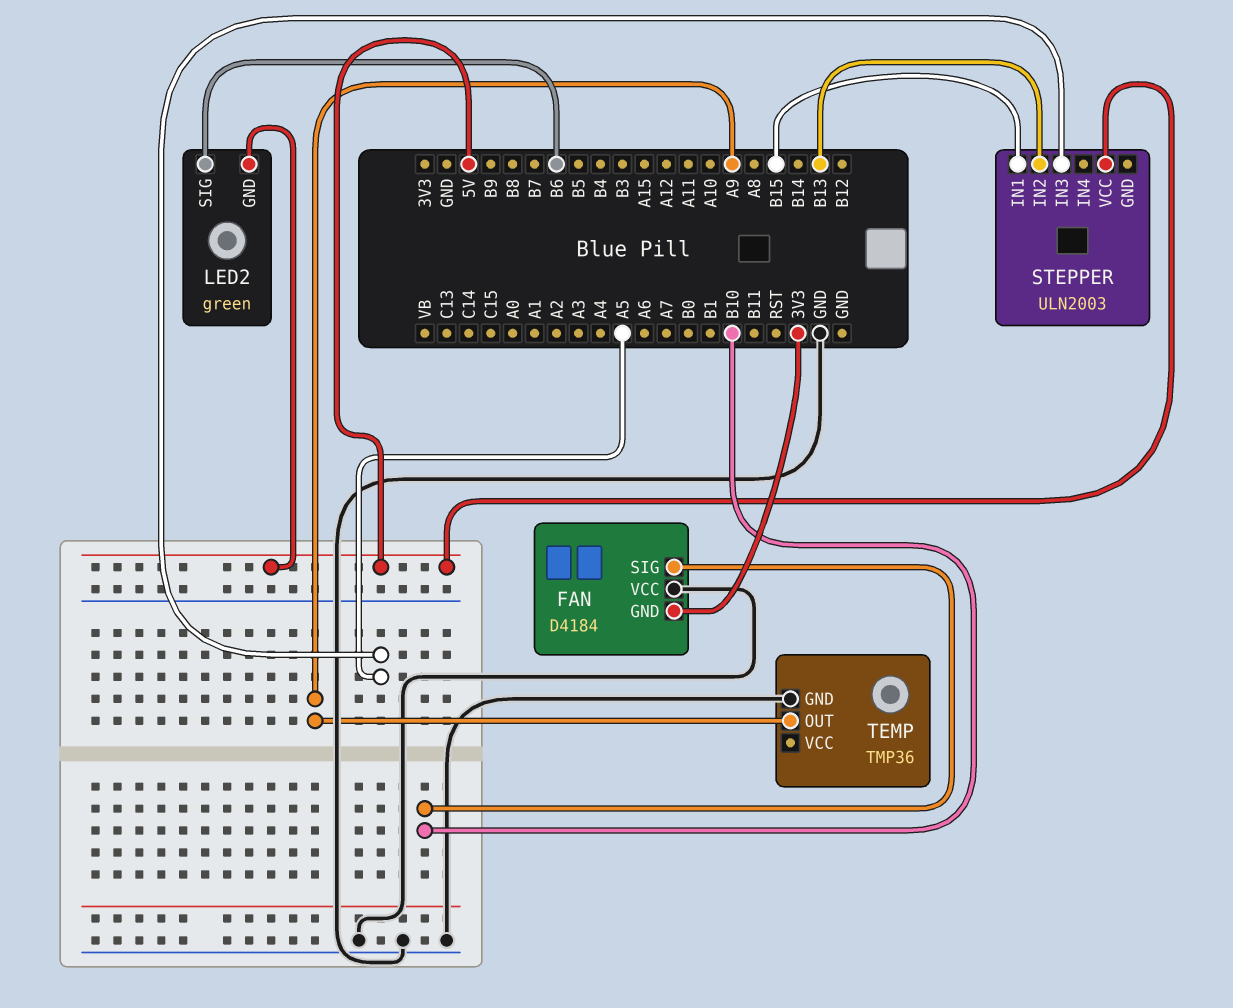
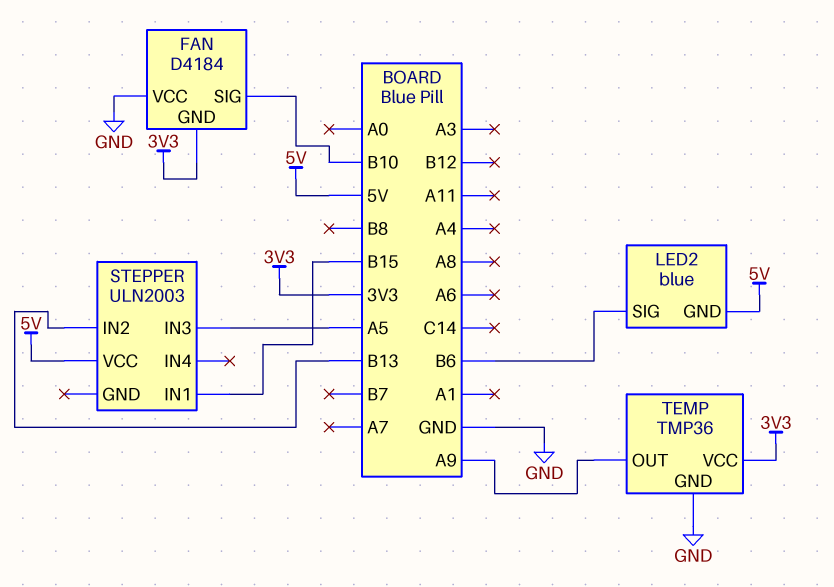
LED2: green -> blue
TEMP pin VCC: none -> 3V3

